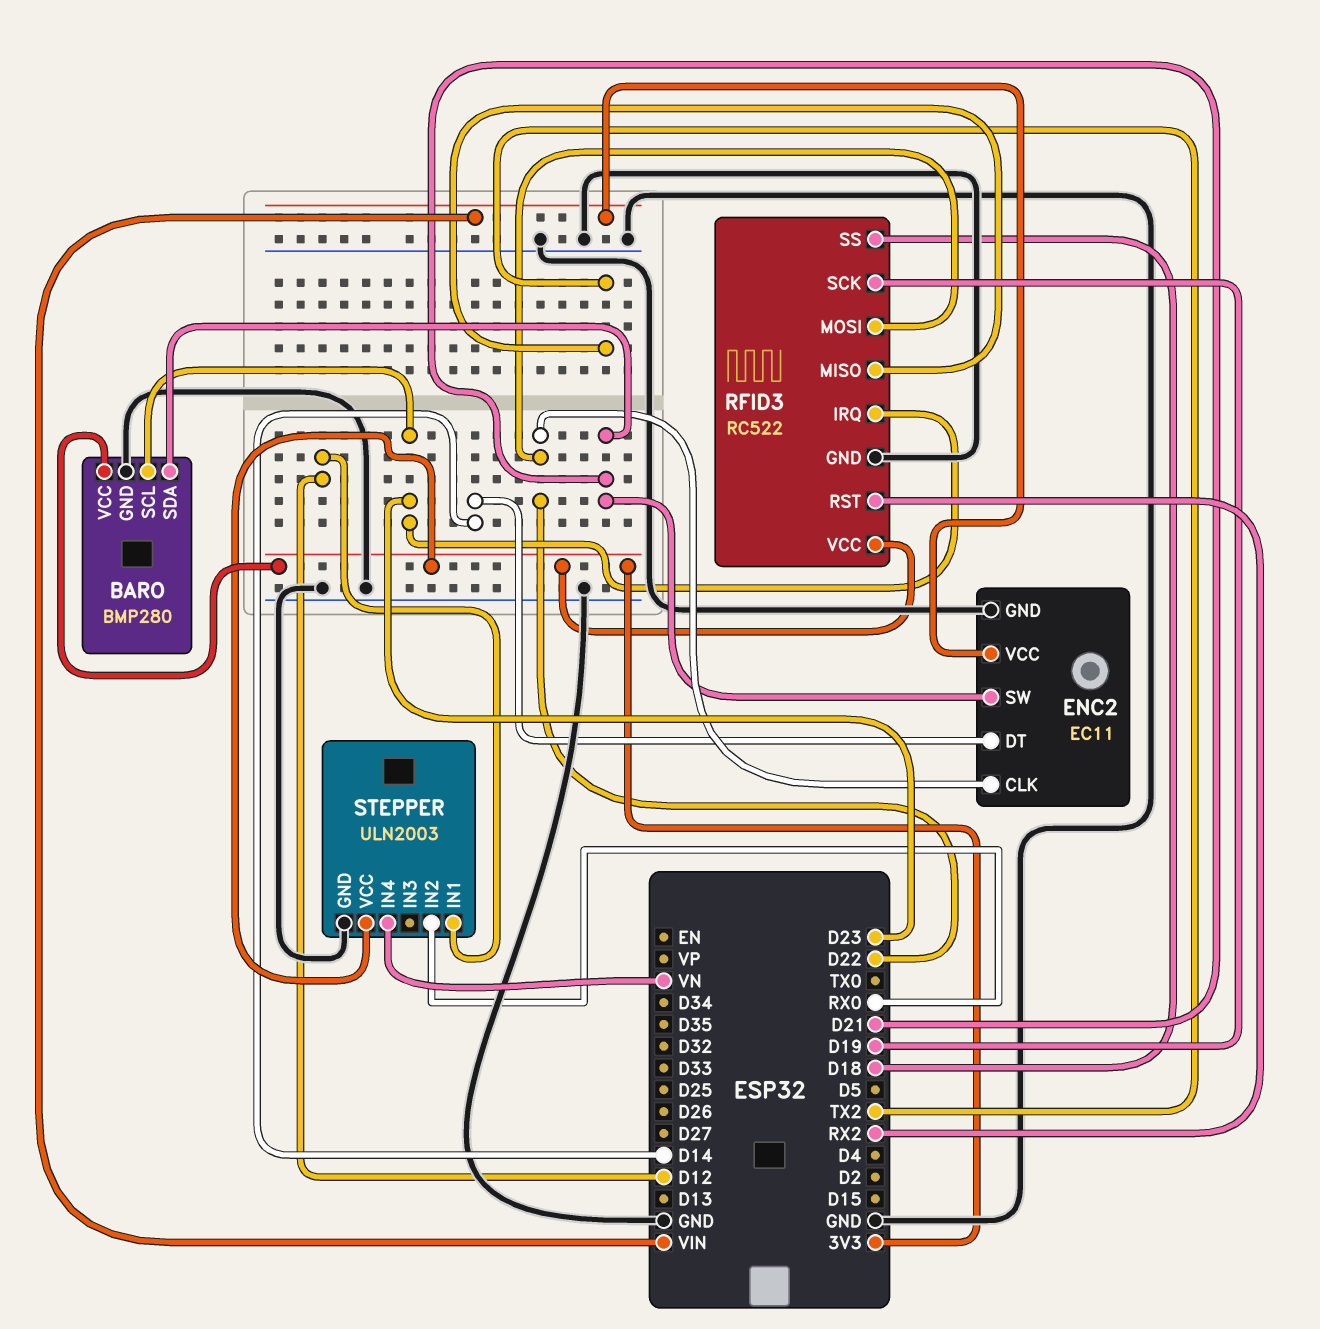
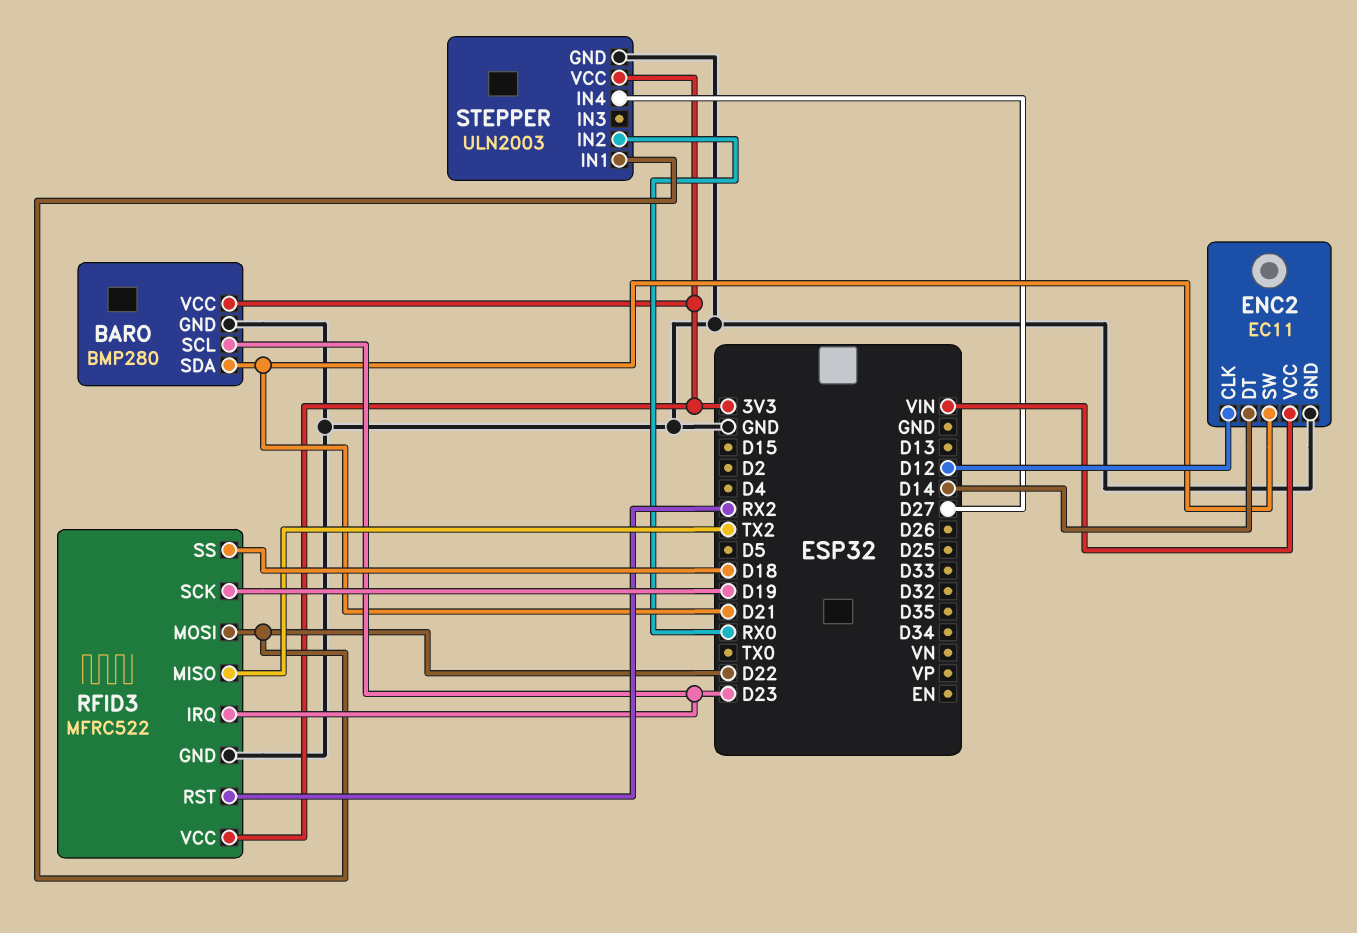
ENC2 pin CLK: D22 -> D12
RFID3: RC522 -> MFRC522
STEPPER pin IN1: D12 -> D22
STEPPER pin IN4: VN -> D27

